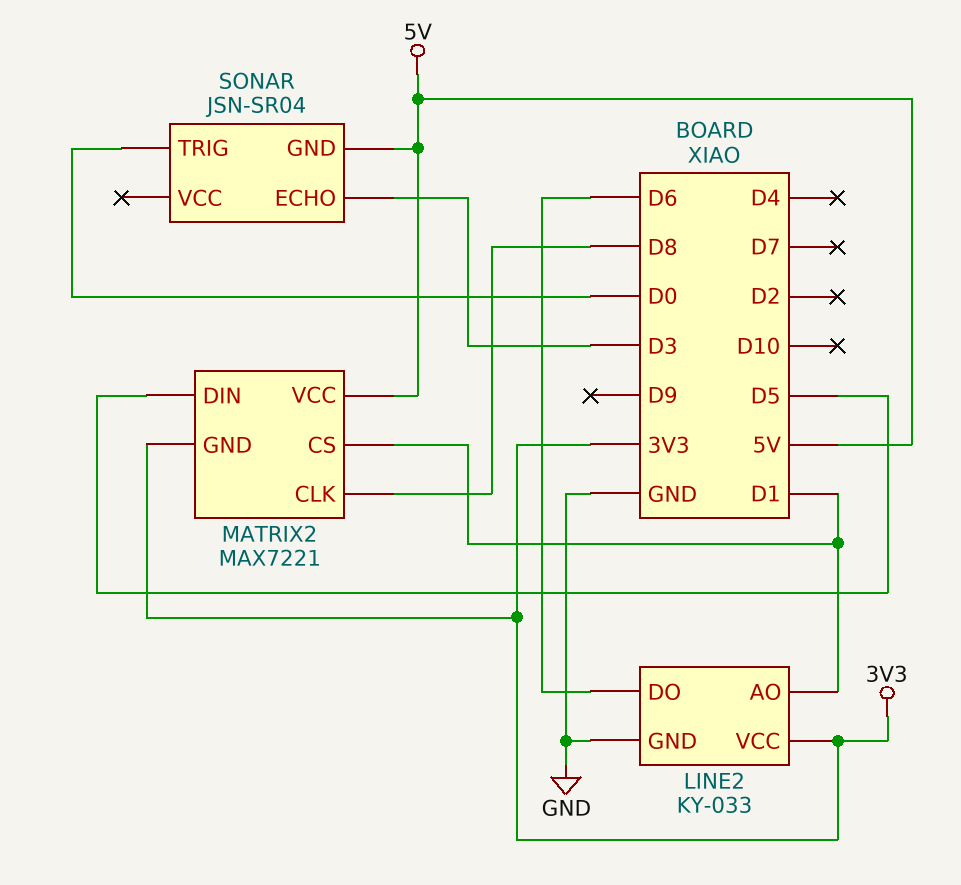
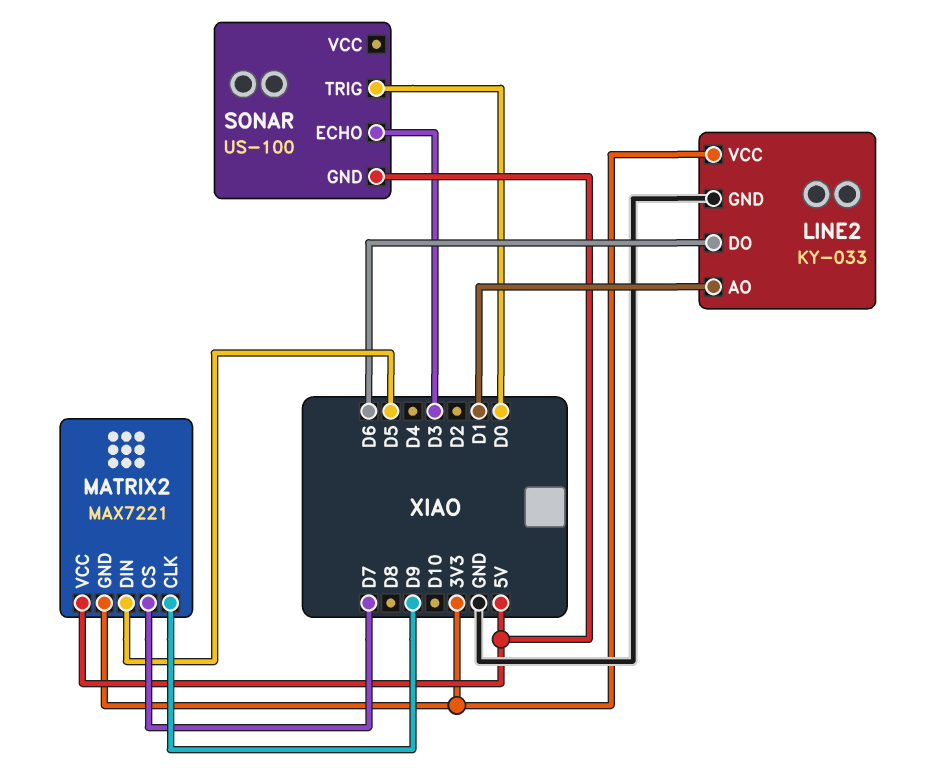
MATRIX2 pin CLK: D8 -> D9
MATRIX2 pin CS: D1 -> D7
SONAR: JSN-SR04 -> US-100

